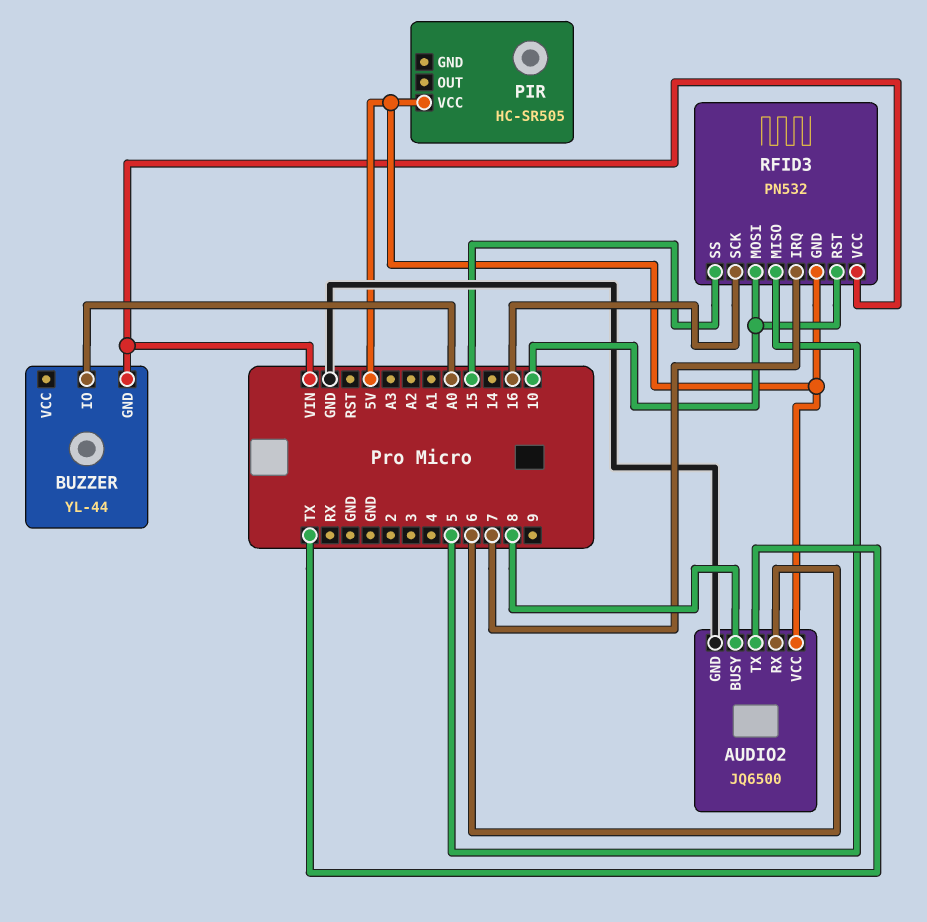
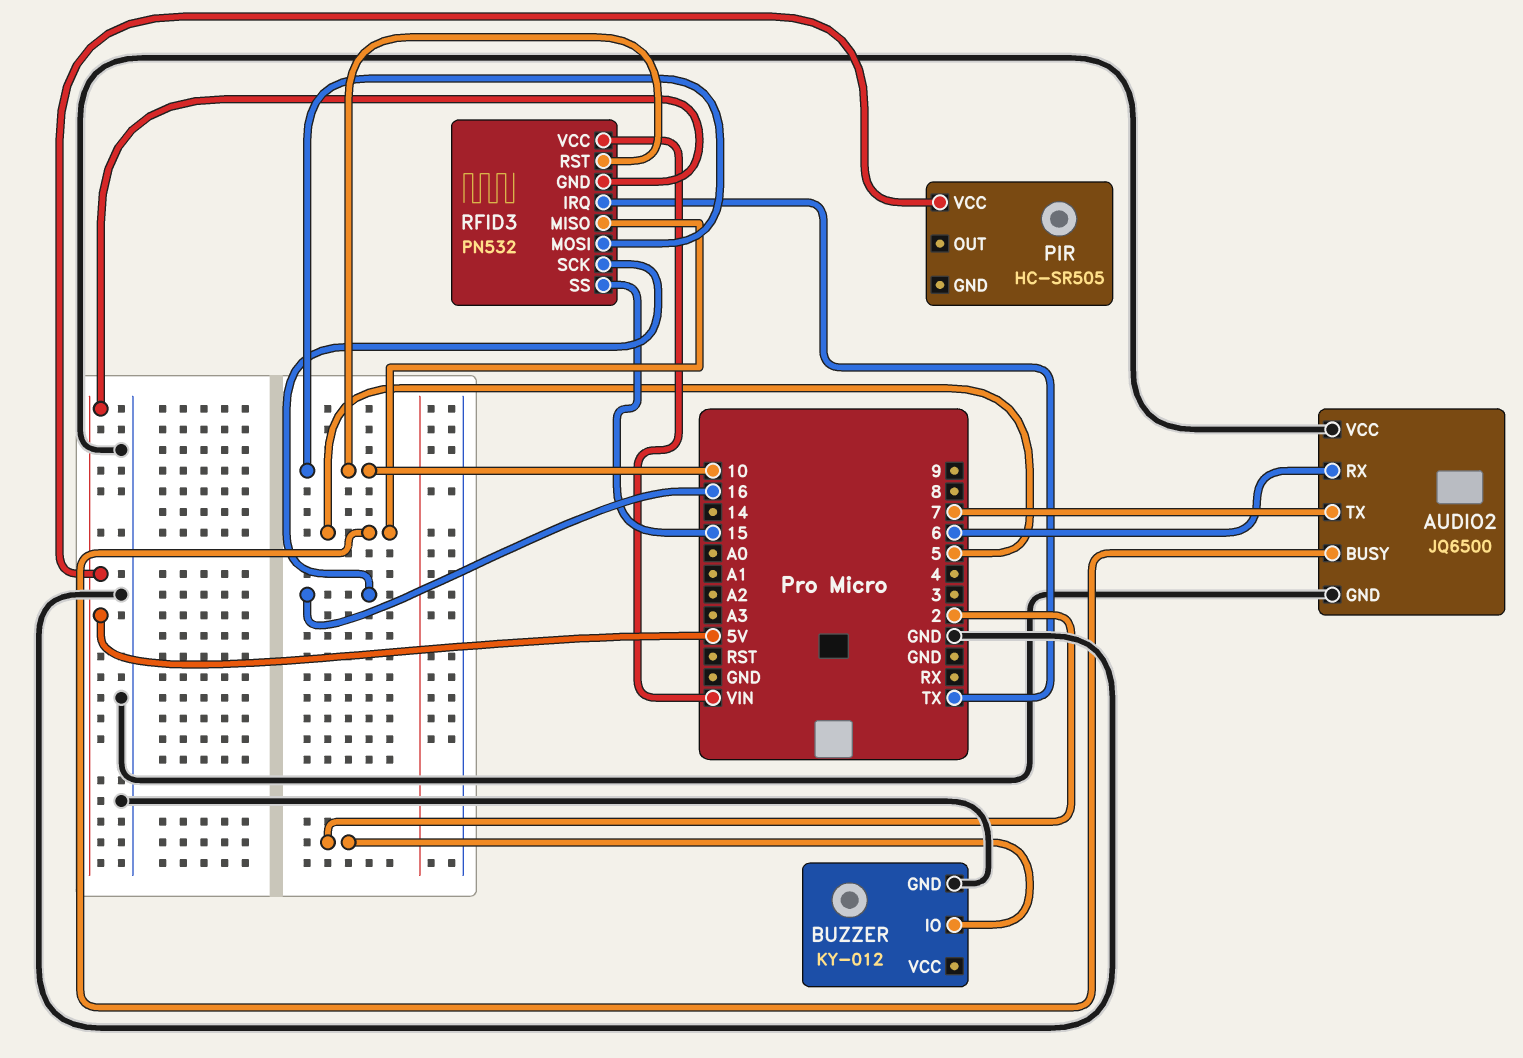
AUDIO2 pin BUSY: 8 -> 5
AUDIO2 pin TX: TX -> 7
AUDIO2 pin VCC: 5V -> GND
BUZZER: YL-44 -> KY-012
BUZZER pin GND: VIN -> GND
BUZZER pin IO: A0 -> 2
RFID3 pin IRQ: 7 -> TX

